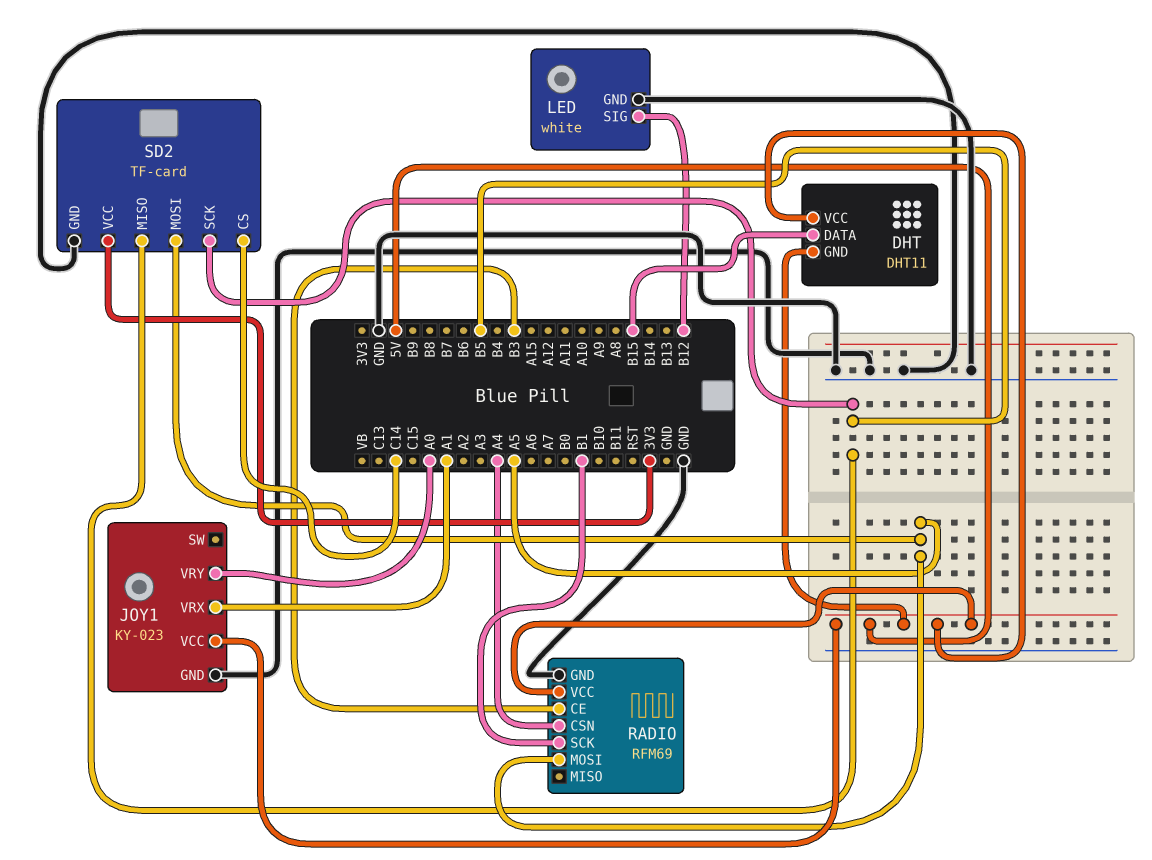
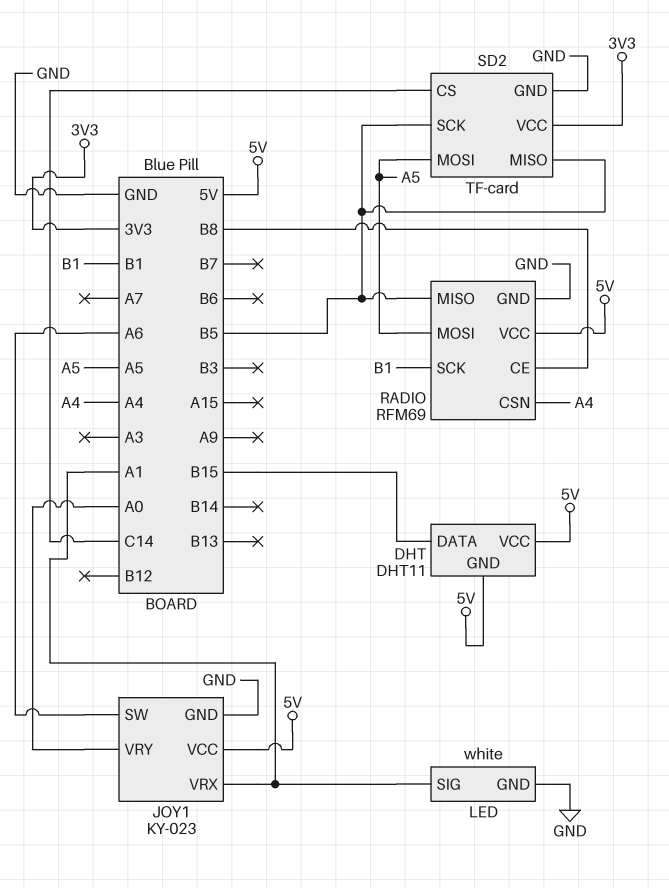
JOY1 pin SW: none -> A6
LED pin SIG: B12 -> A1
RADIO pin CE: B3 -> B8
RADIO pin MISO: none -> B5

